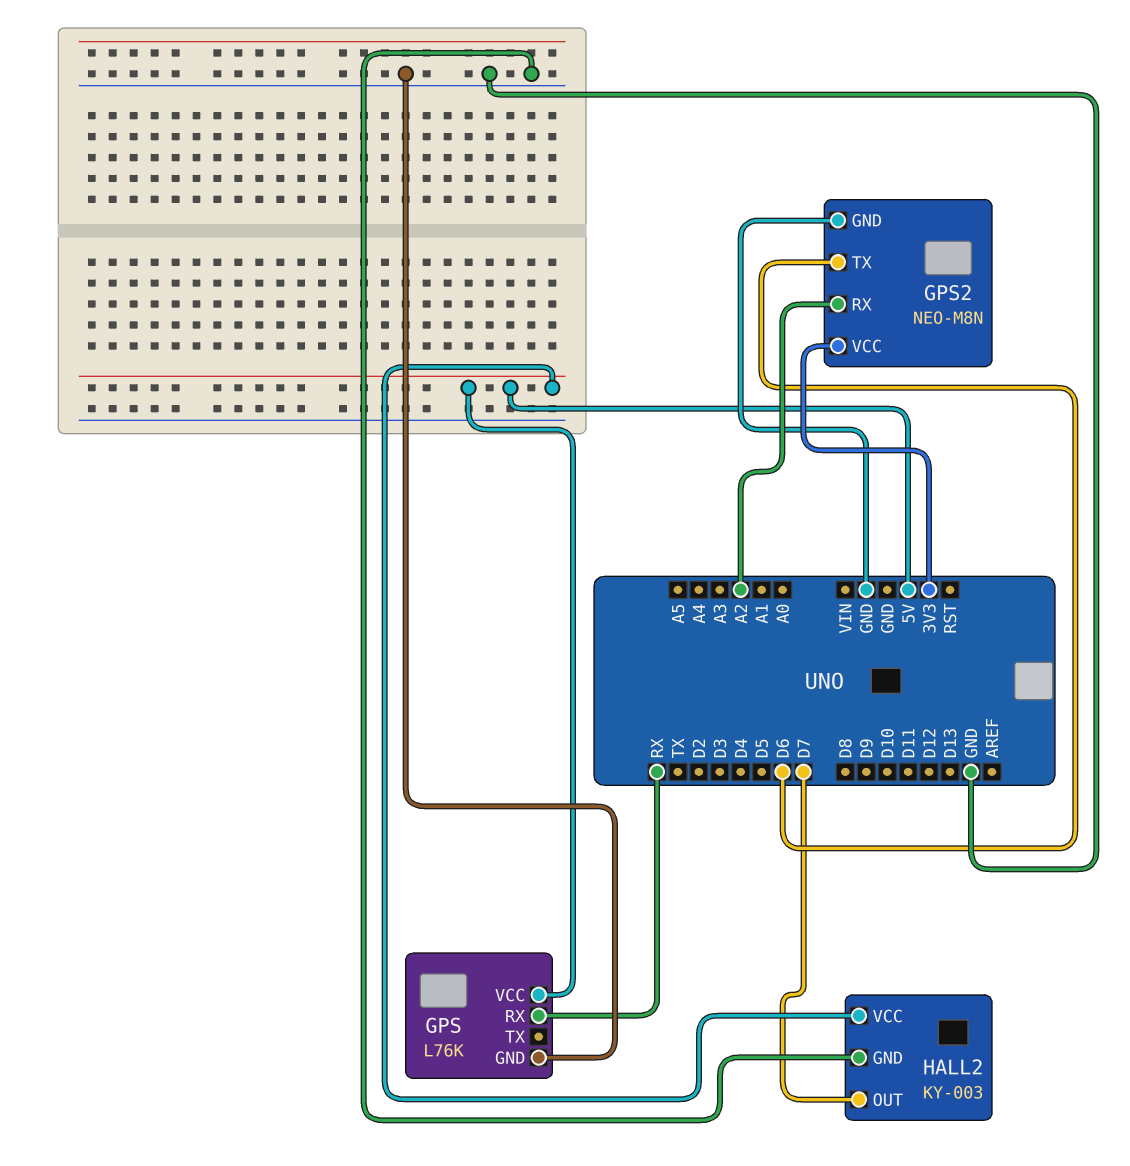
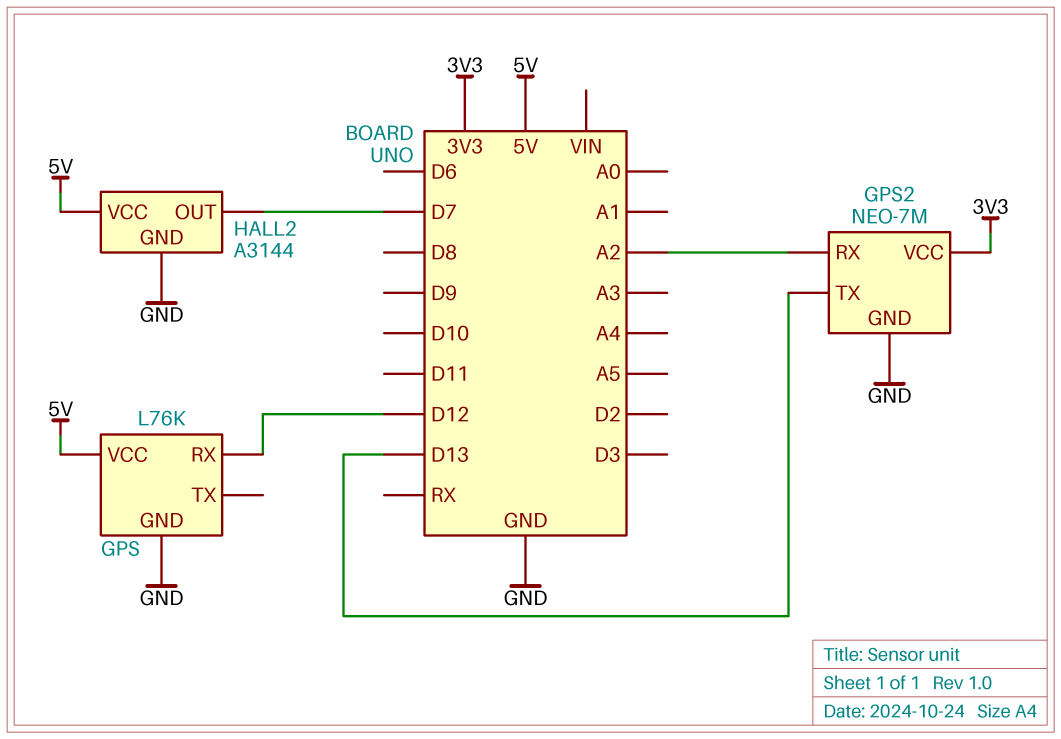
GPS pin RX: RX -> D12
GPS2: NEO-M8N -> NEO-7M
GPS2 pin TX: D6 -> D13
HALL2: KY-003 -> A3144

